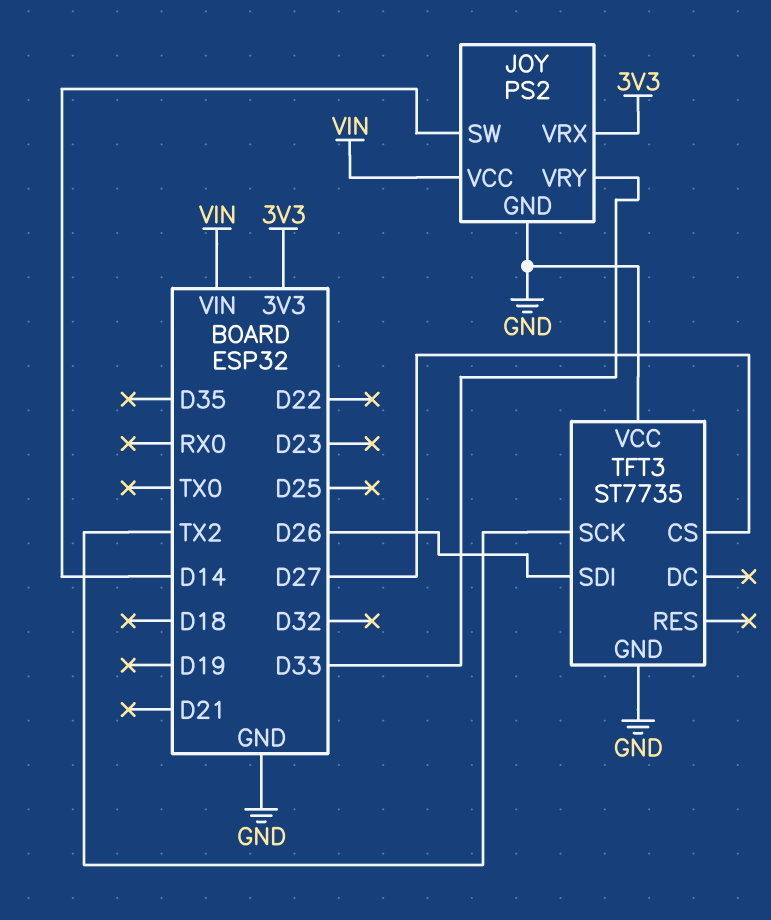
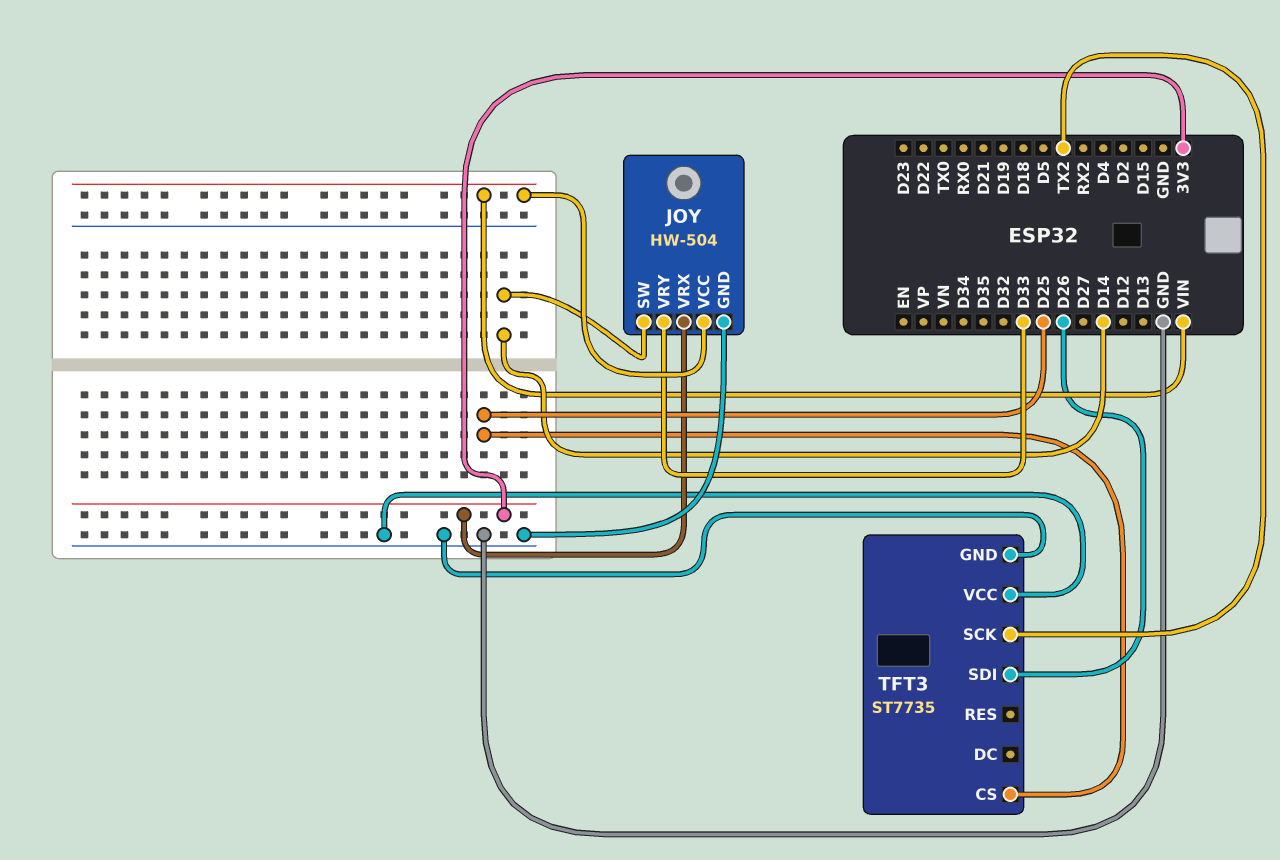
JOY: PS2 -> HW-504
TFT3 pin CS: D27 -> D25

